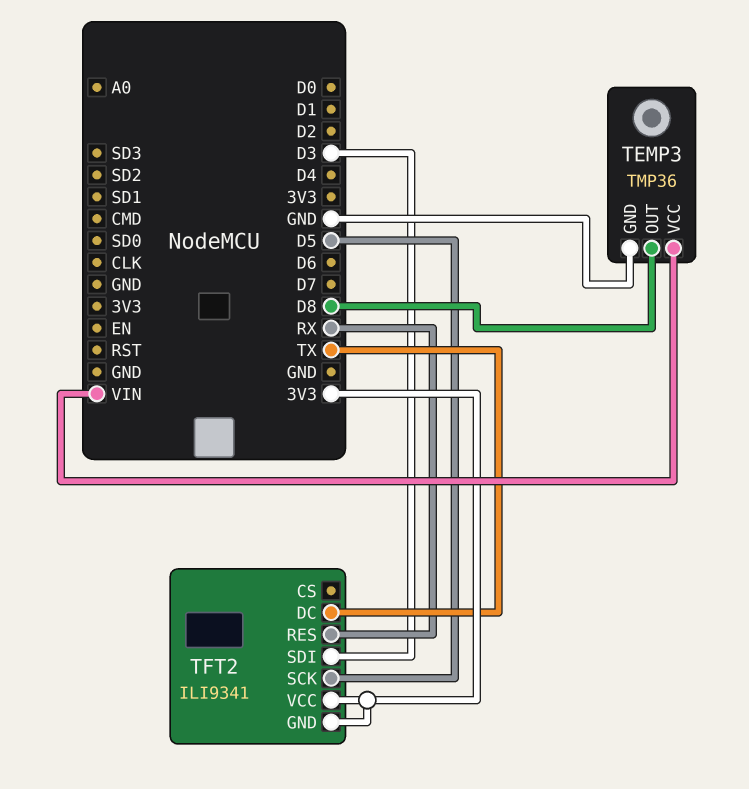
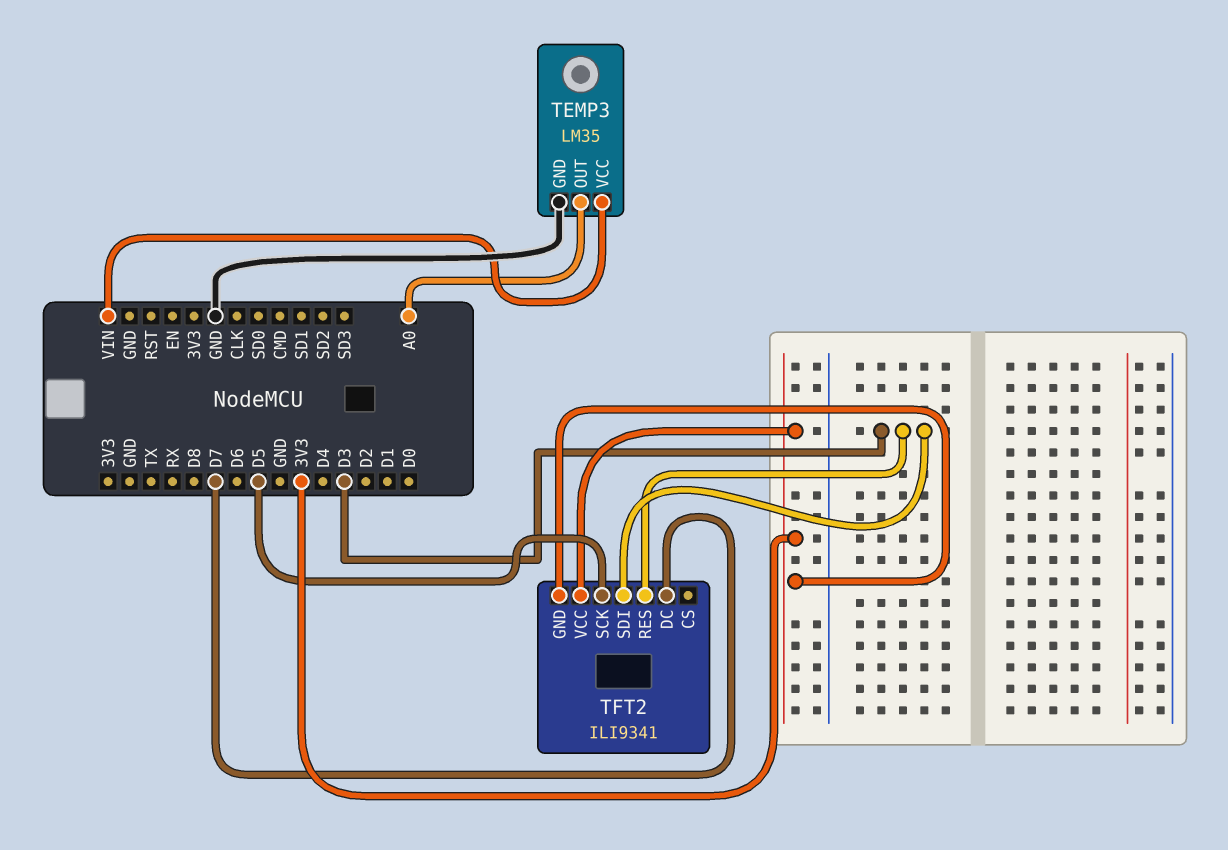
TEMP3: TMP36 -> LM35
TEMP3 pin OUT: D8 -> A0
TFT2 pin DC: TX -> D7
TFT2 pin RES: RX -> D3

